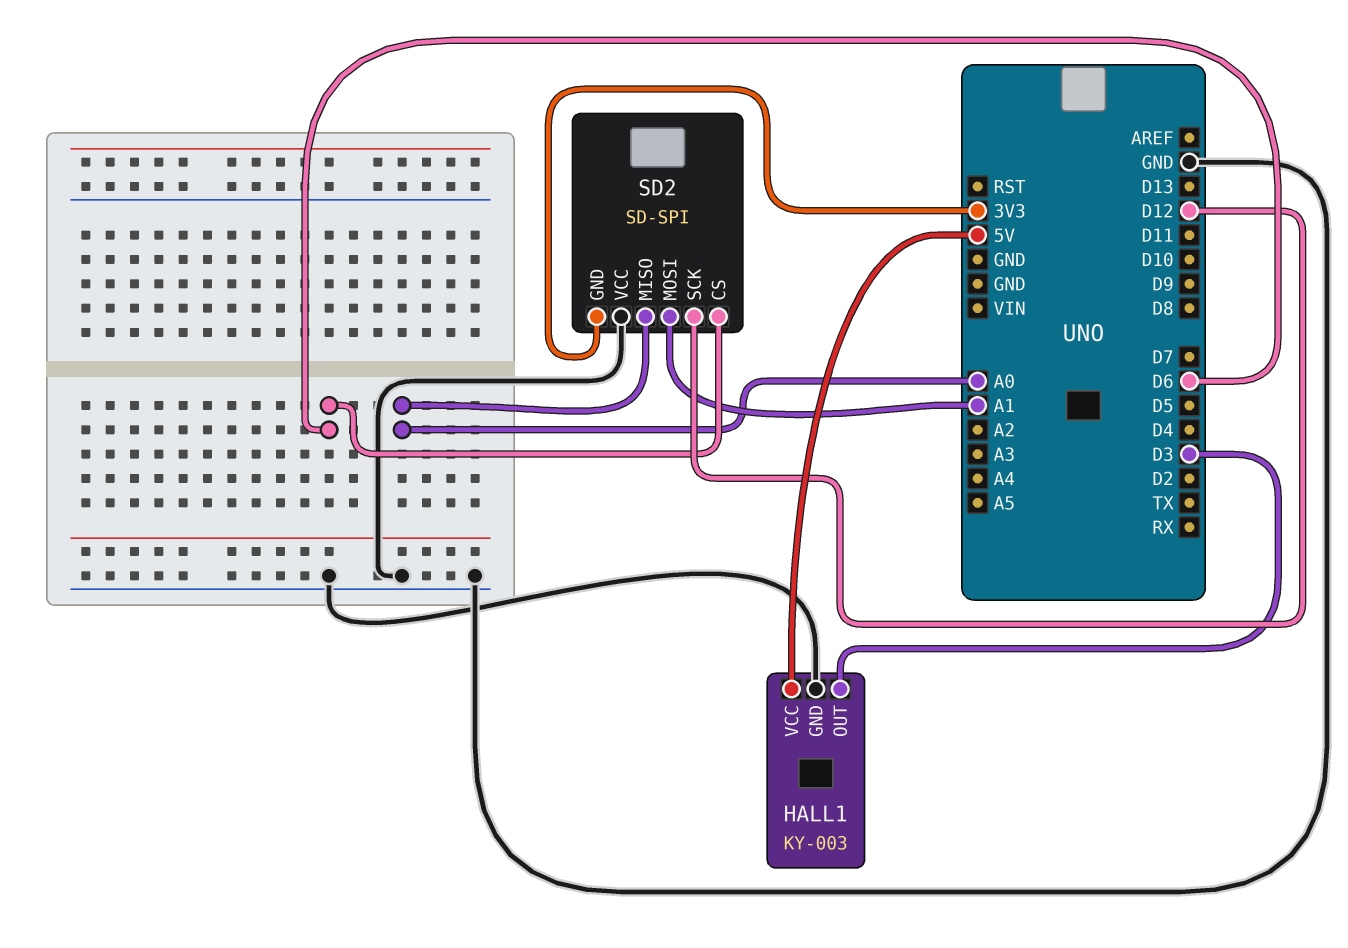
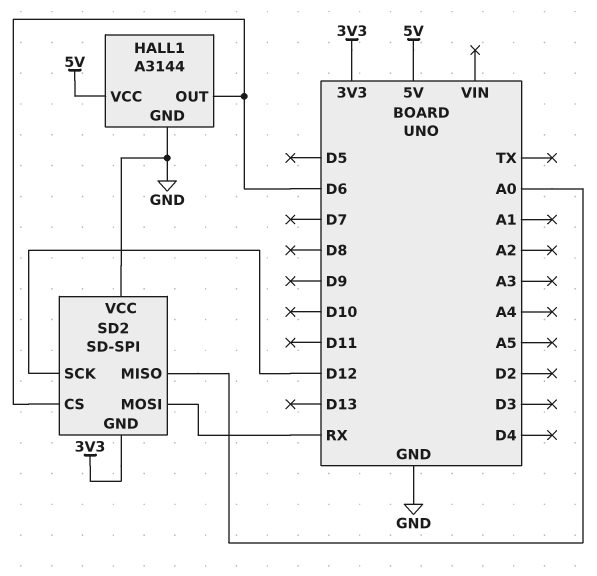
HALL1: KY-003 -> A3144
HALL1 pin OUT: D3 -> D6
SD2 pin MOSI: A1 -> RX

